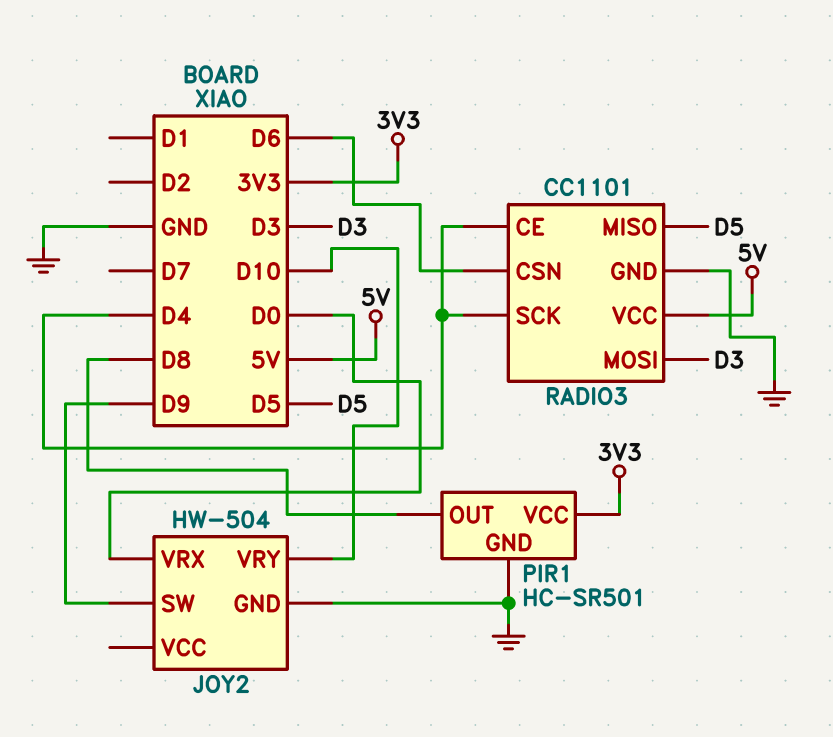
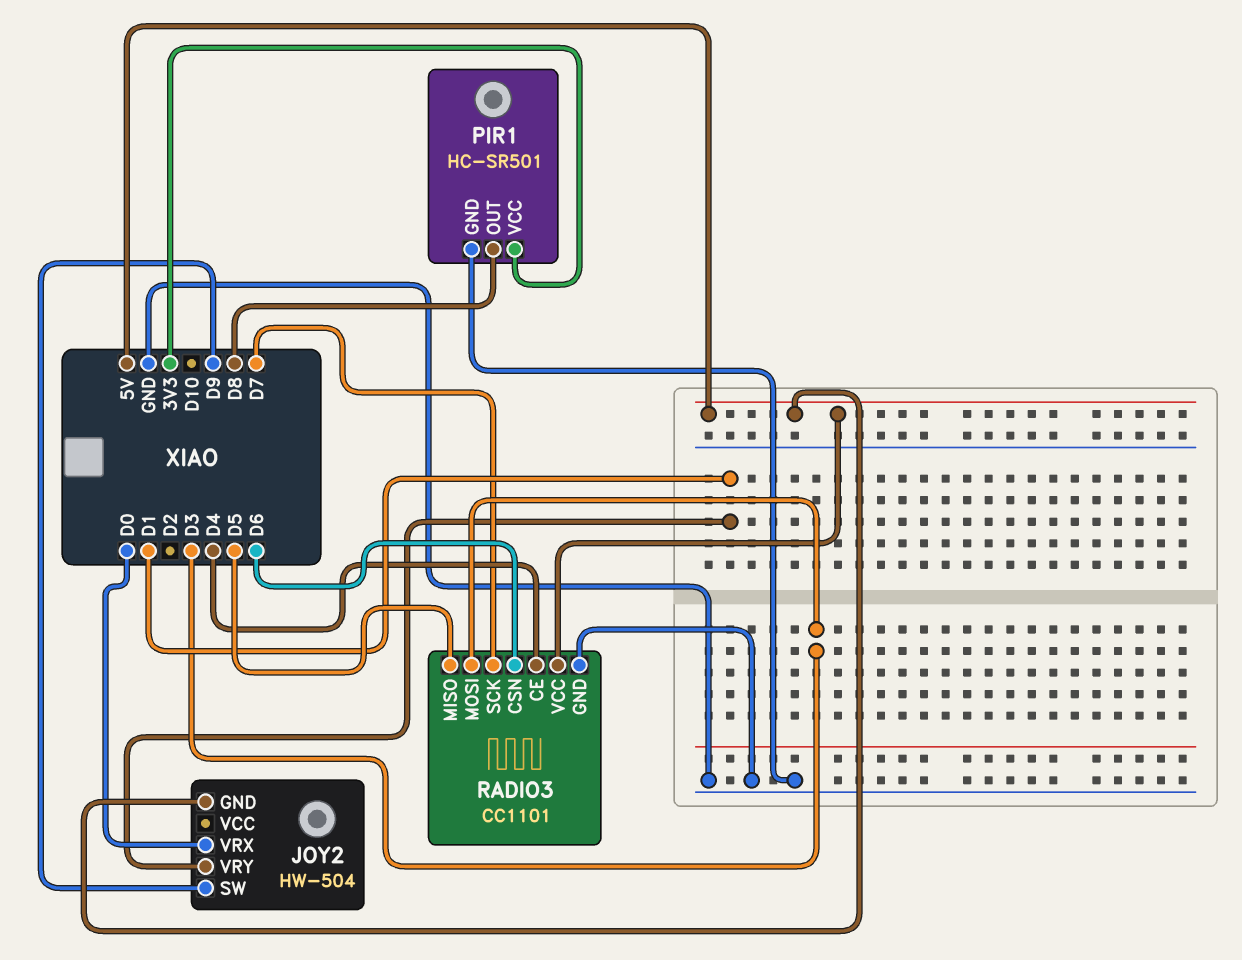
JOY2 pin GND: GND -> 5V
JOY2 pin VRY: D10 -> D1
RADIO3 pin SCK: D4 -> D7

